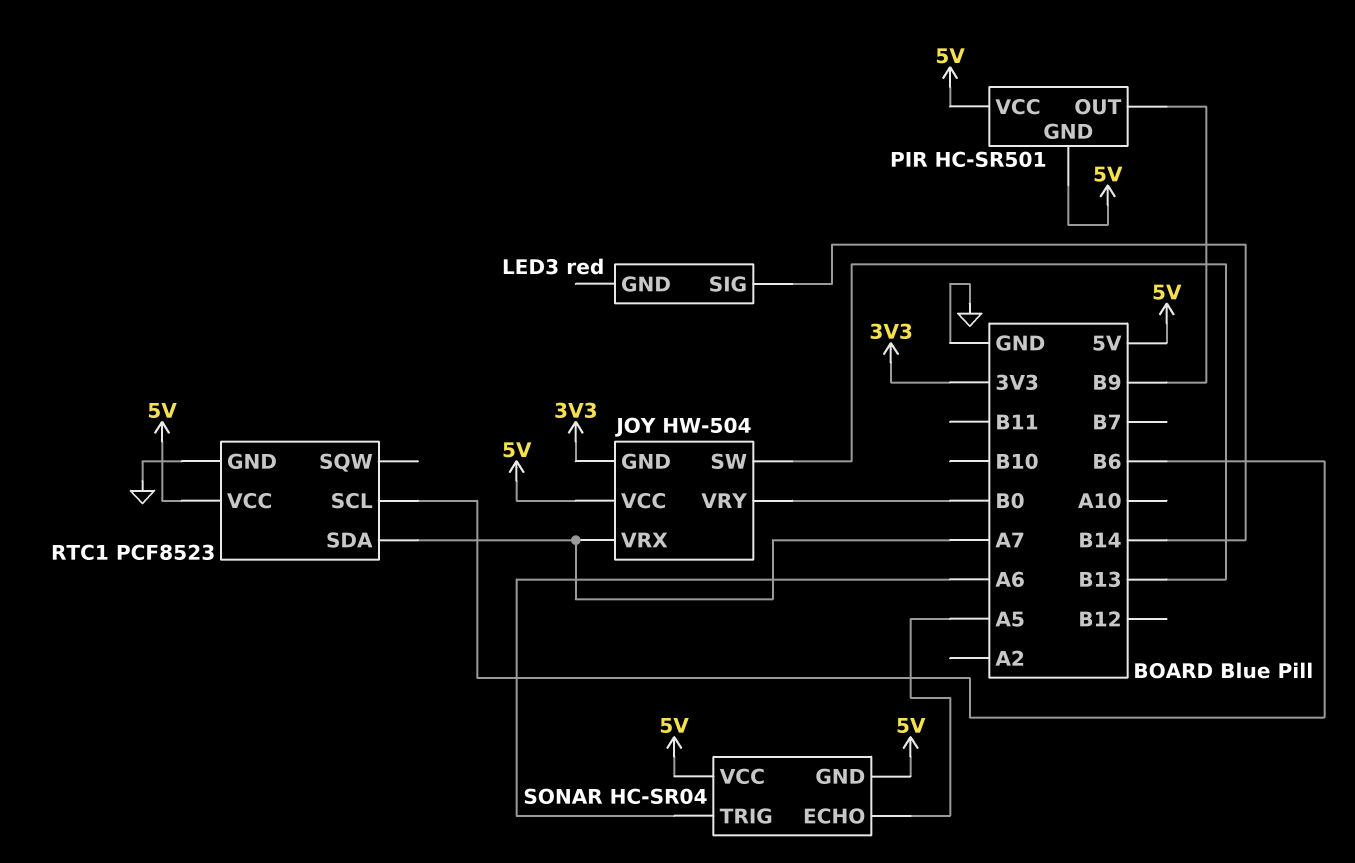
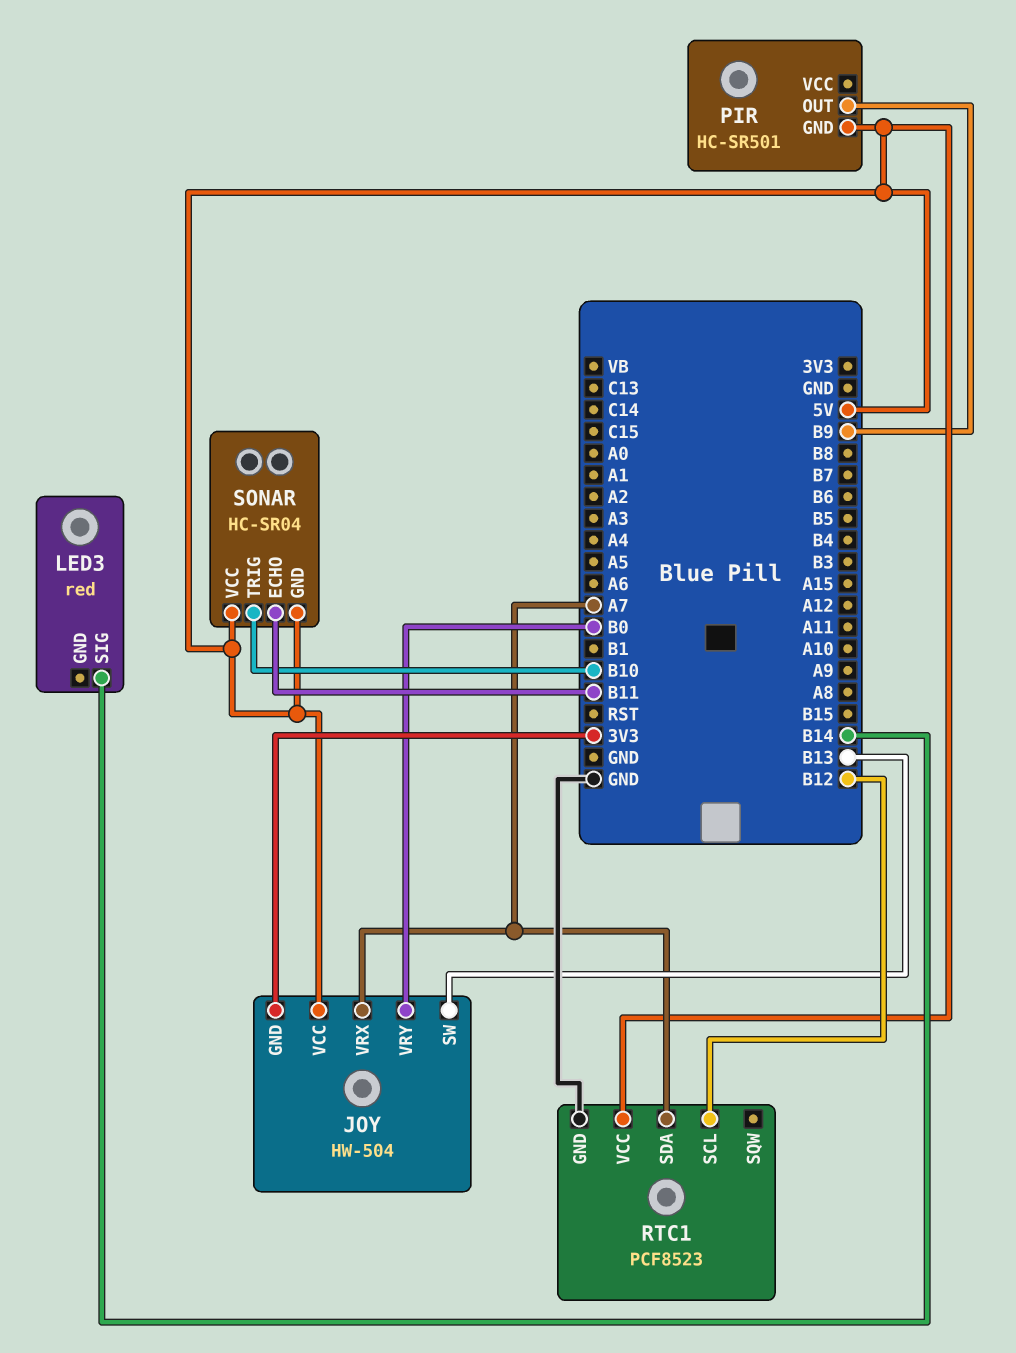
PIR pin VCC: 5V -> none
RTC1 pin SCL: B6 -> B12
SONAR pin ECHO: A5 -> B11
SONAR pin TRIG: A6 -> B10

